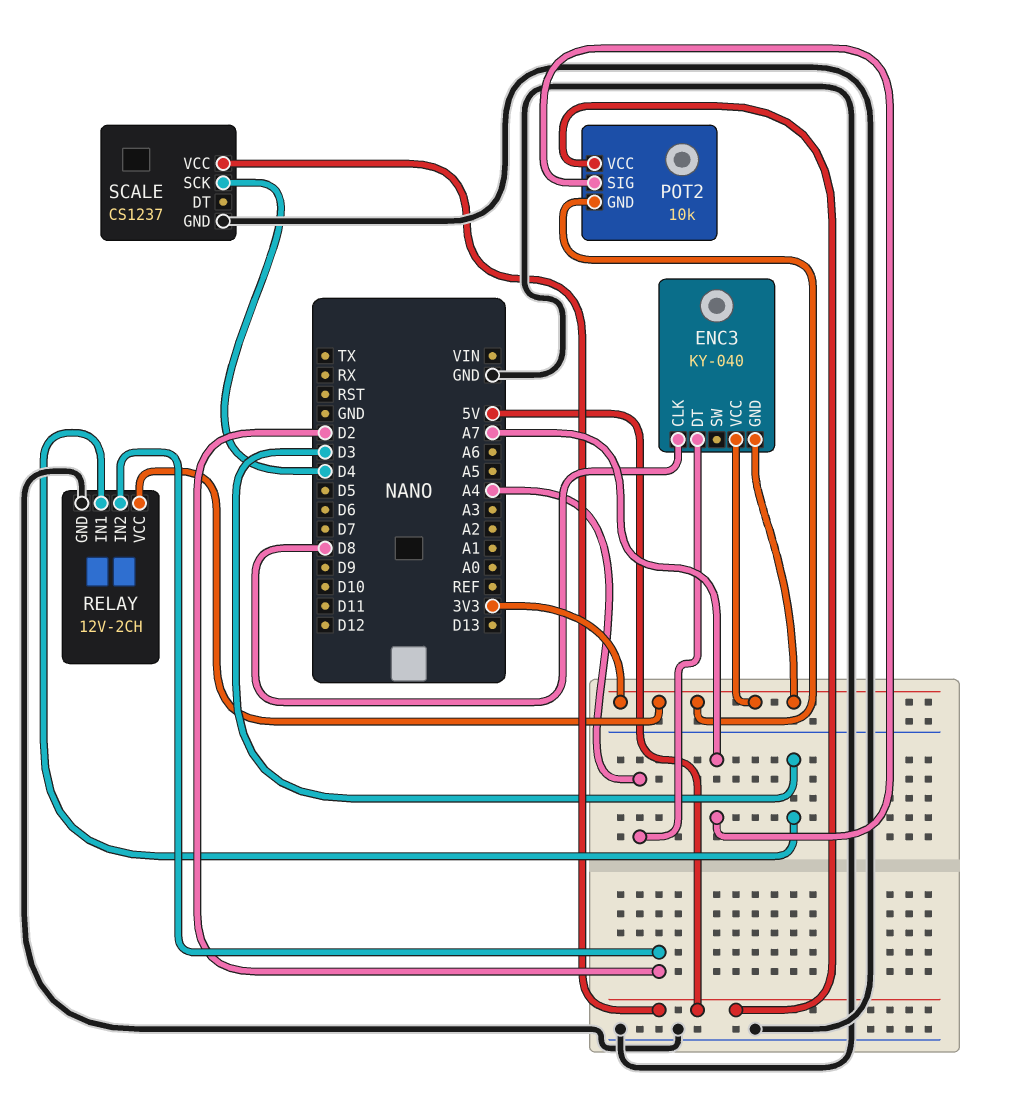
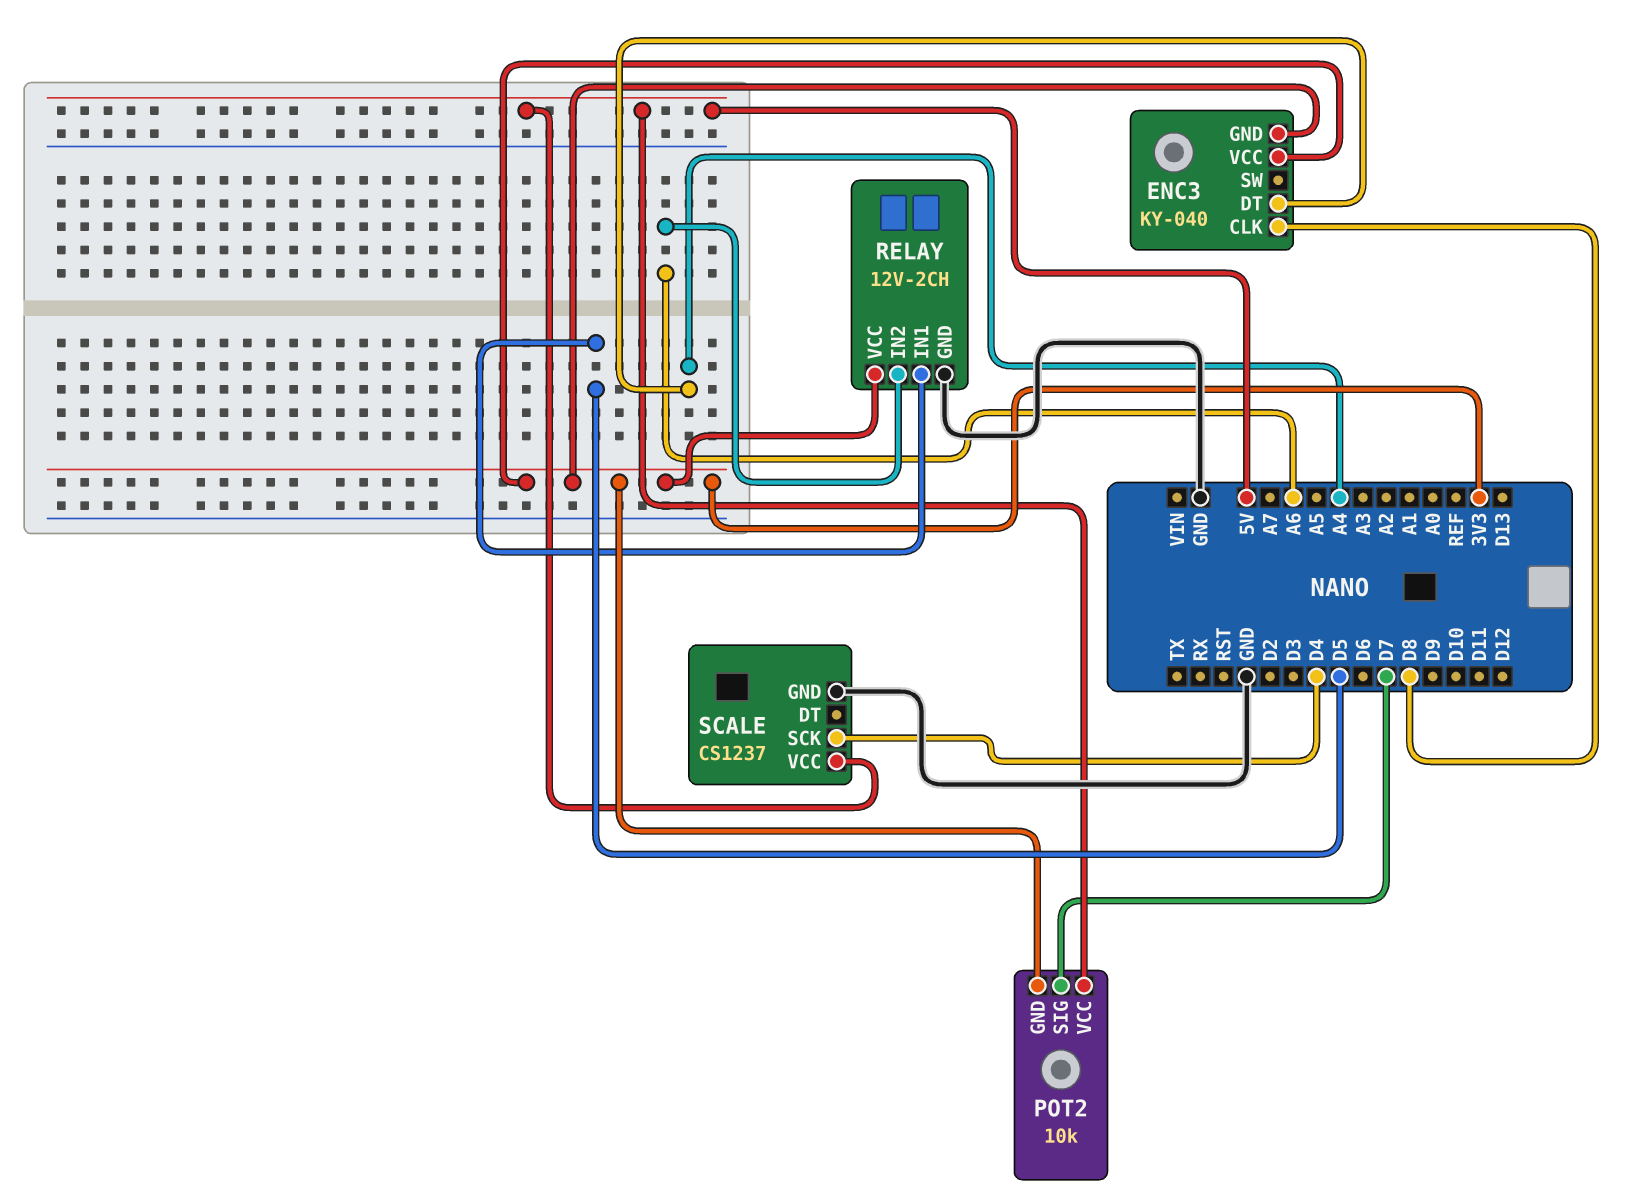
POT2 pin SIG: A7 -> D7
RELAY pin IN1: D3 -> D5
RELAY pin IN2: D2 -> A6

